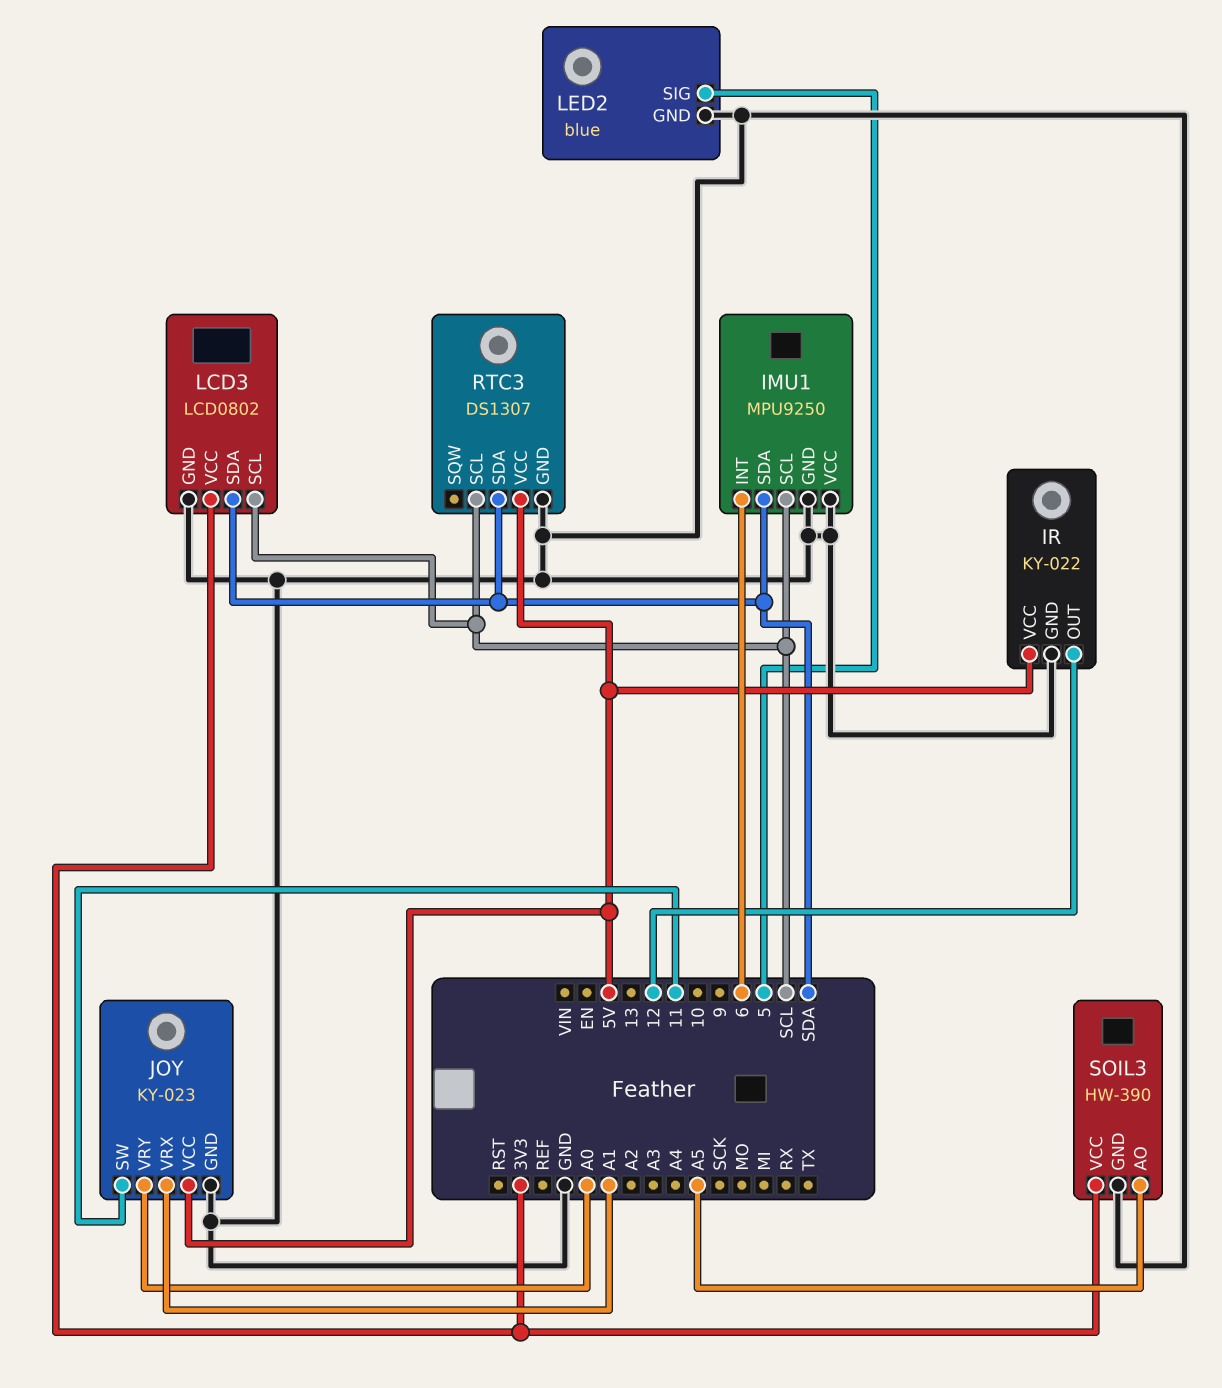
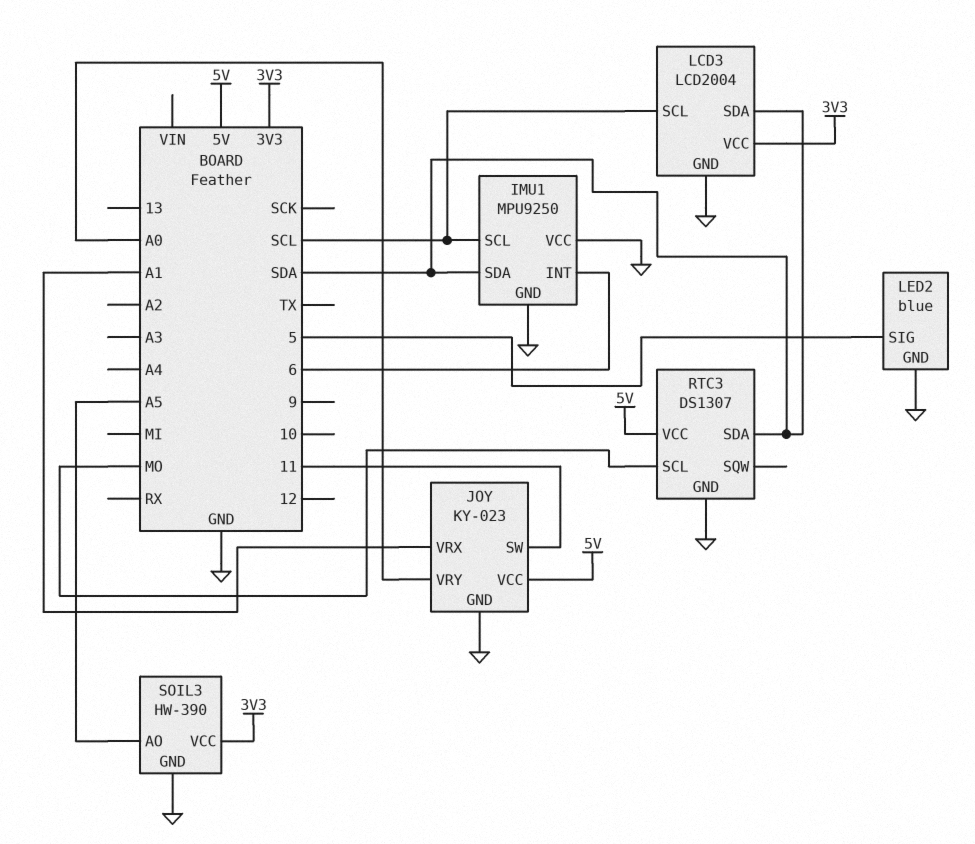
IR: KY-022 -> none
IR pin GND: GND -> none
IR pin OUT: 12 -> none
IR pin VCC: 5V -> none
LCD3: LCD0802 -> LCD2004
RTC3 pin SCL: SCL -> MO

